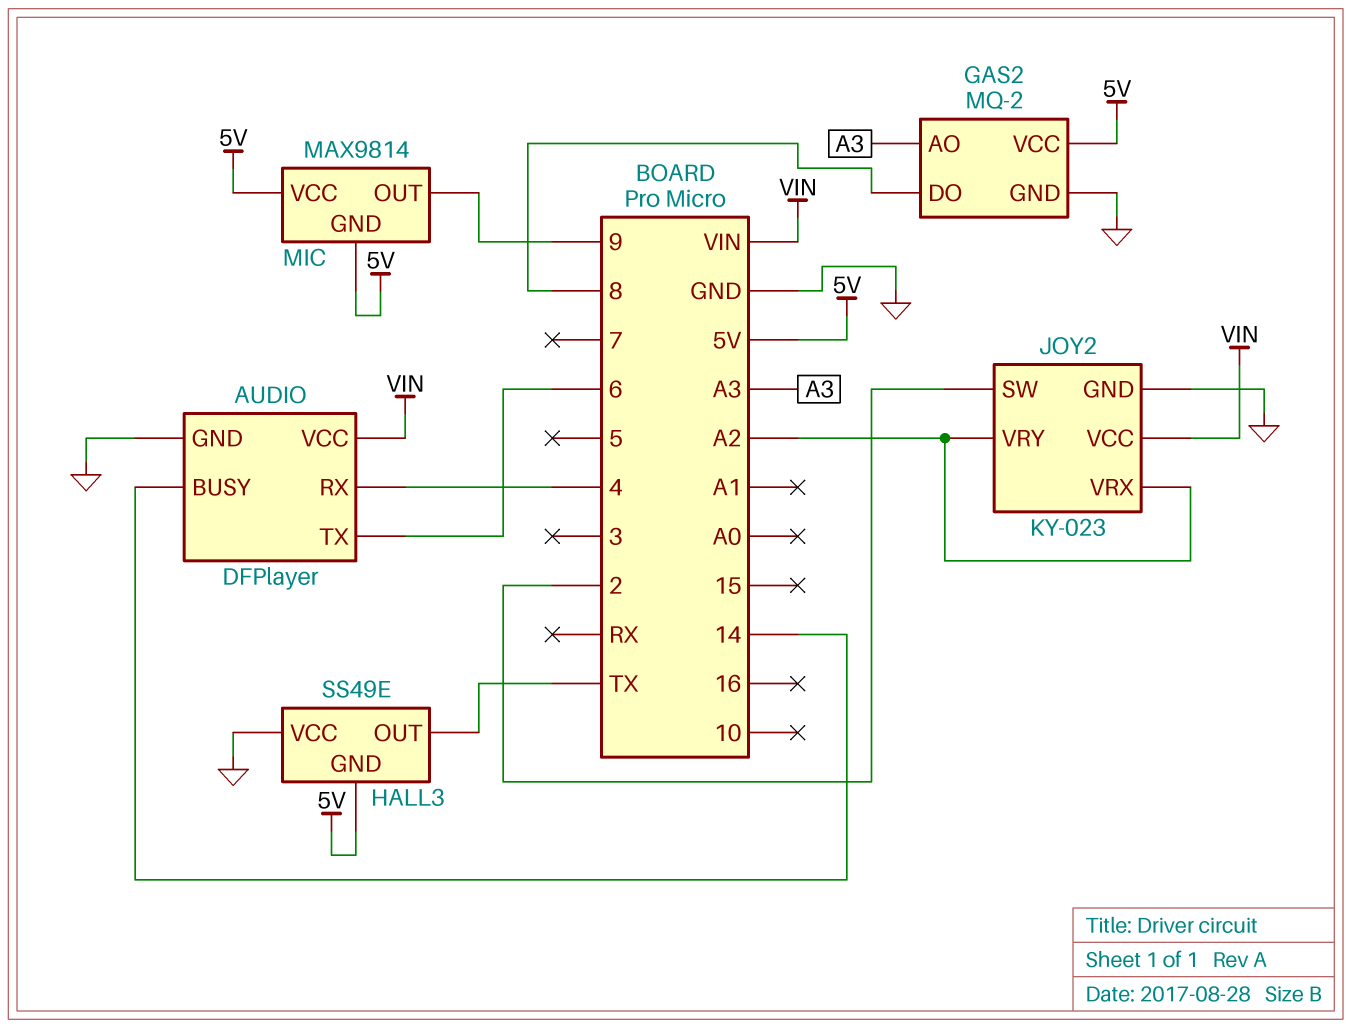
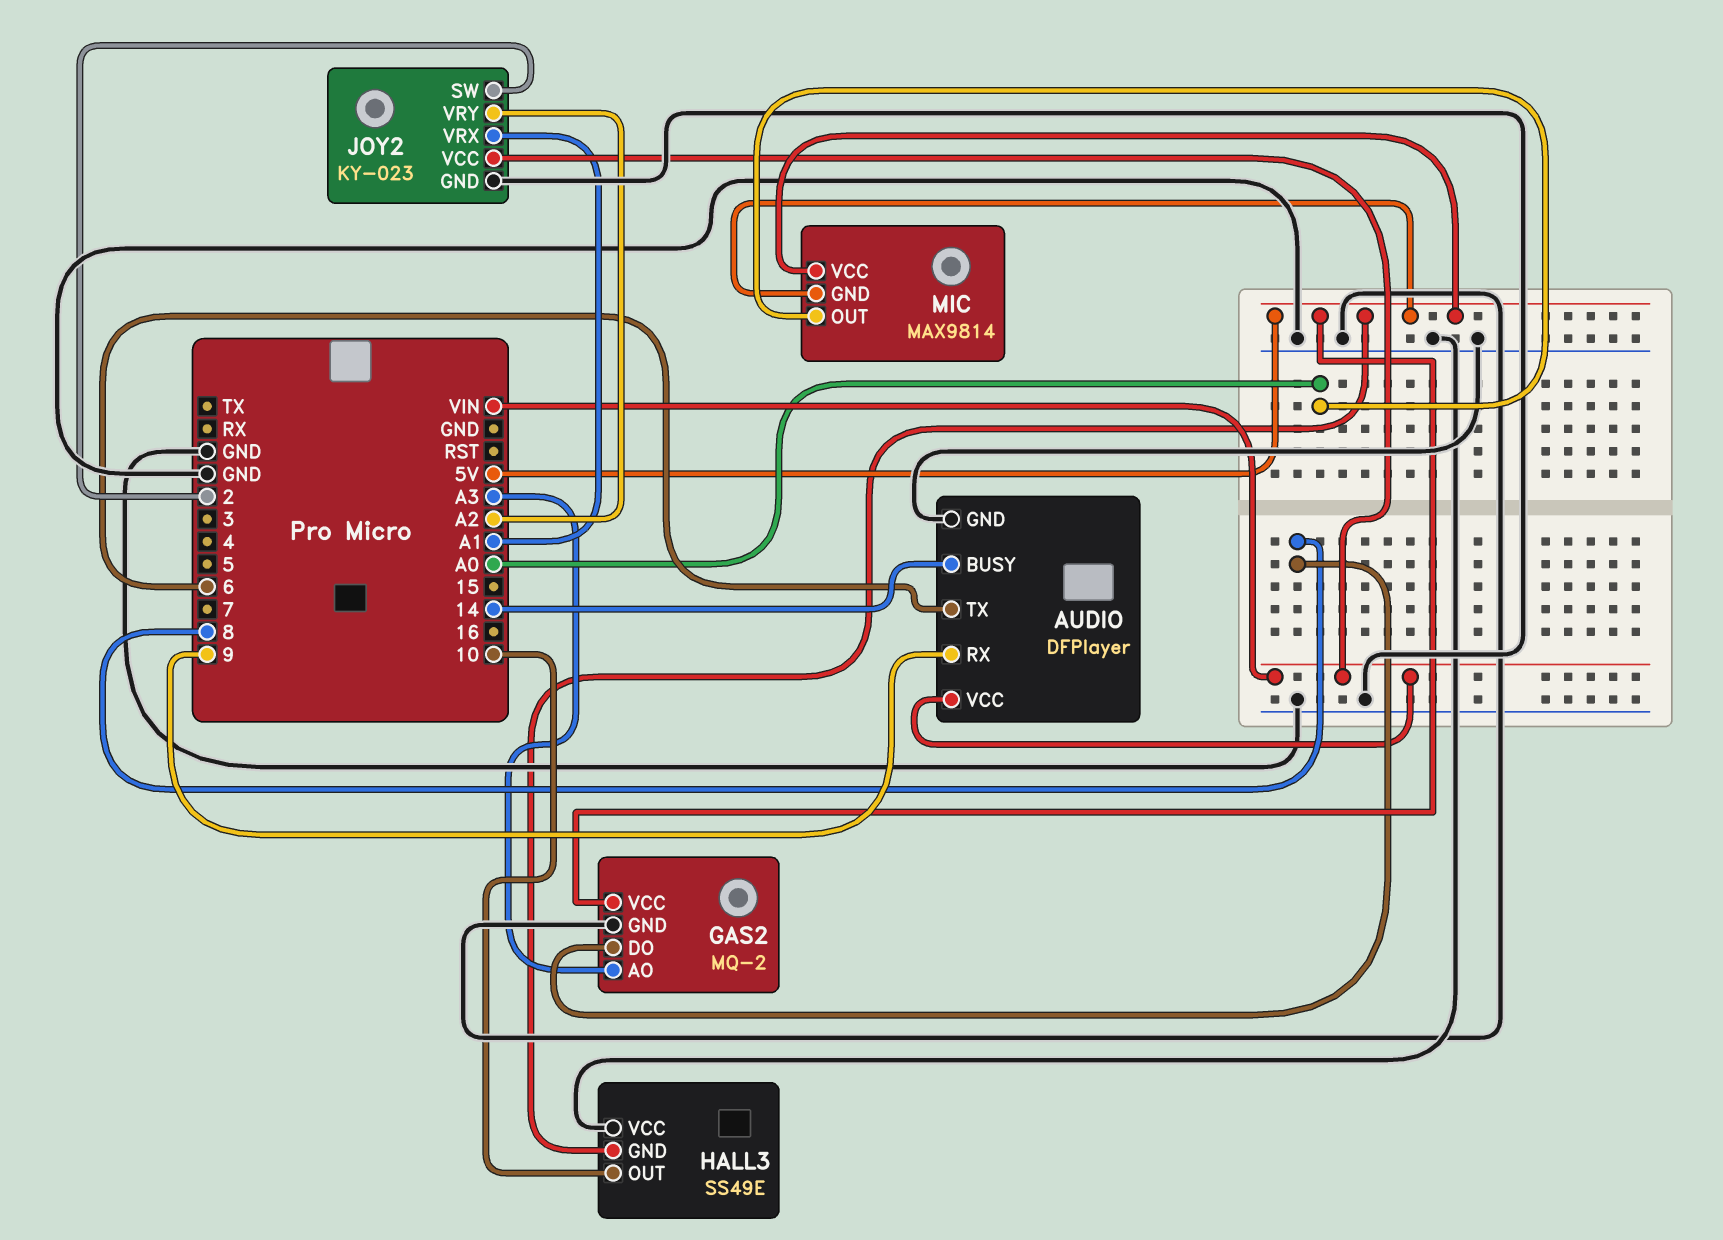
AUDIO pin RX: 4 -> 9
HALL3 pin OUT: TX -> 10
JOY2 pin VRX: A2 -> A1
MIC pin OUT: 9 -> A0

